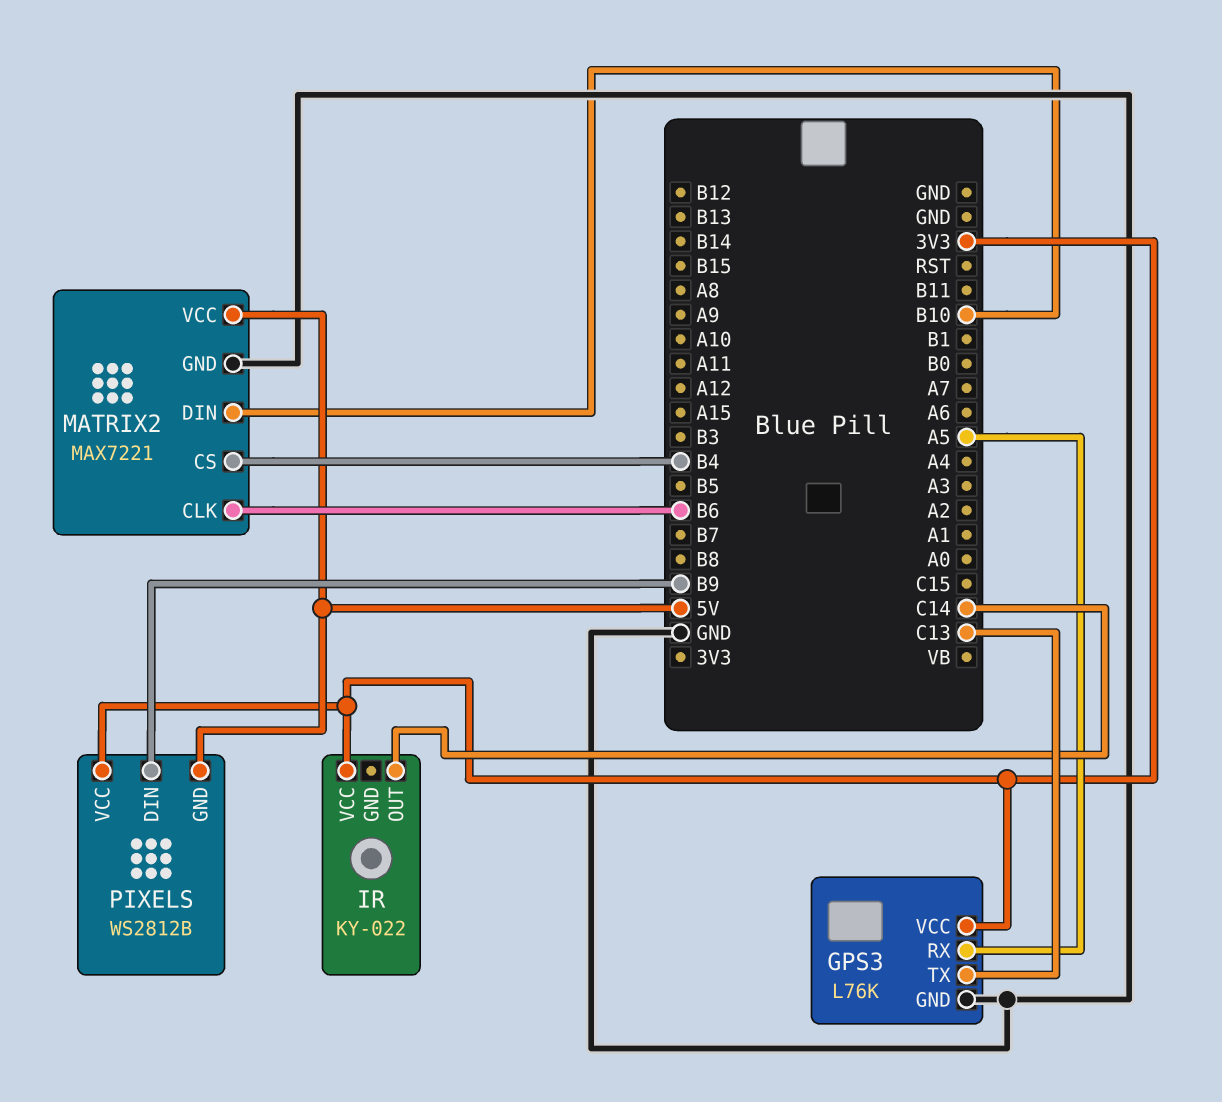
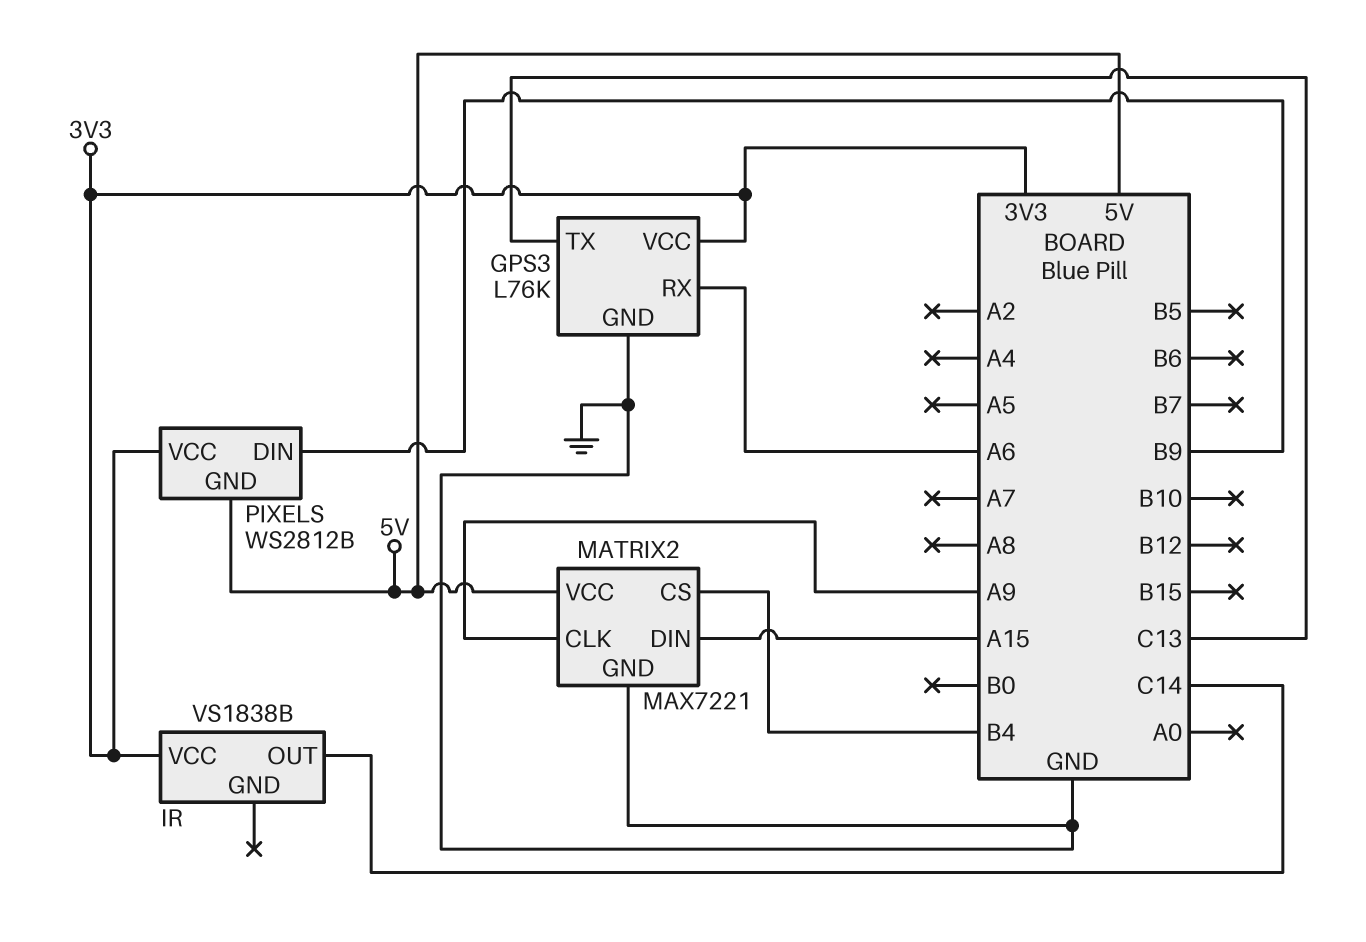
GPS3 pin RX: A5 -> A6
IR: KY-022 -> VS1838B
MATRIX2 pin CLK: B6 -> A9
MATRIX2 pin DIN: B10 -> A15

